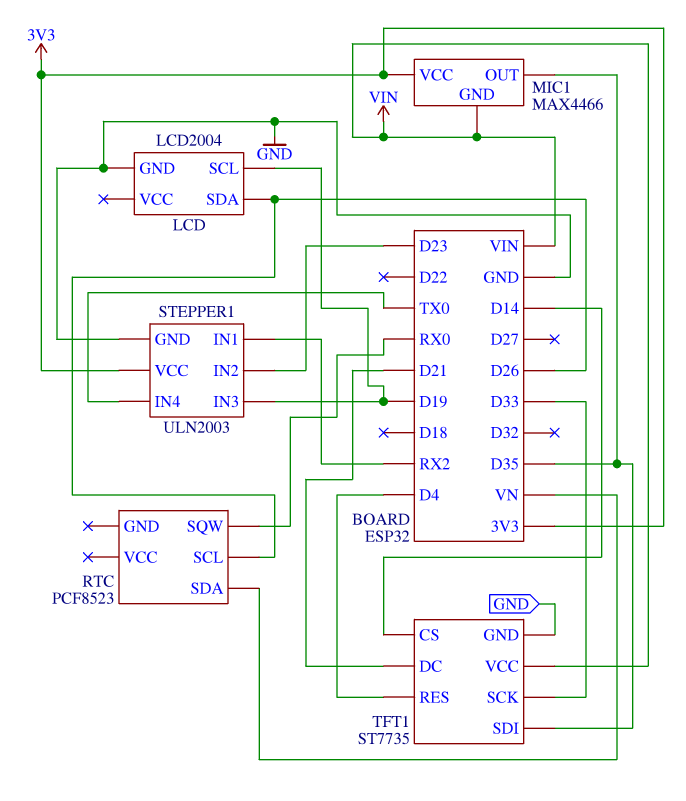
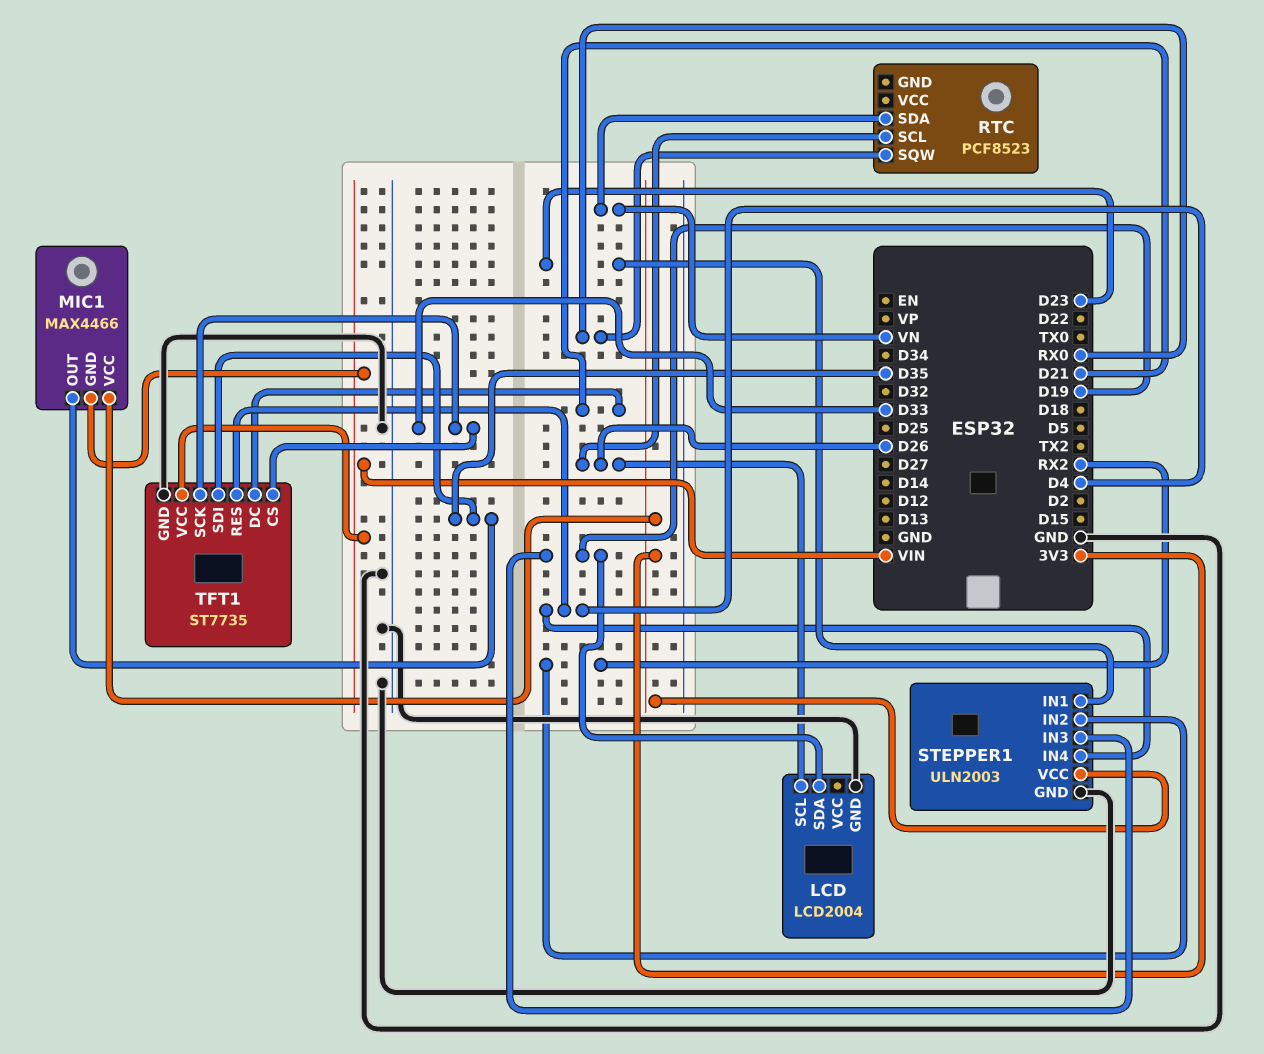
LCD pin SCL: D19 -> D26
LCD pin SDA: D26 -> D19
STEPPER1 pin IN1: RX2 -> D23
STEPPER1 pin IN2: D23 -> RX2
STEPPER1 pin IN4: TX0 -> D4
TFT1 pin CS: D14 -> D33

